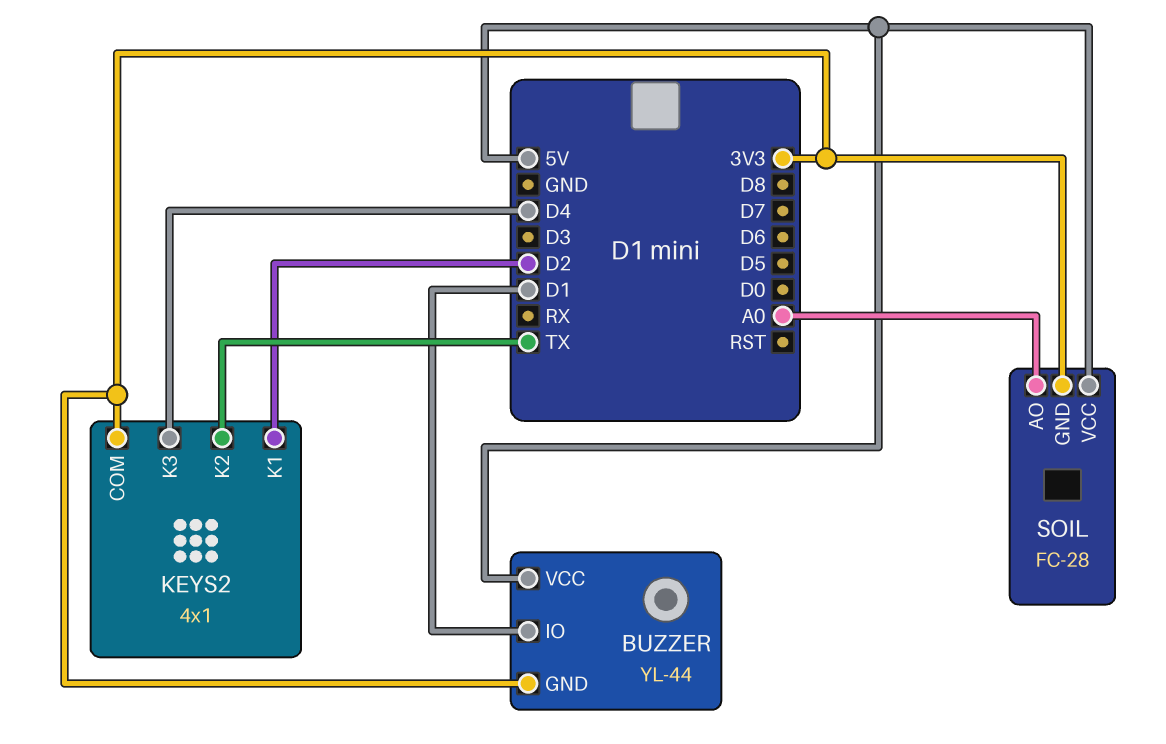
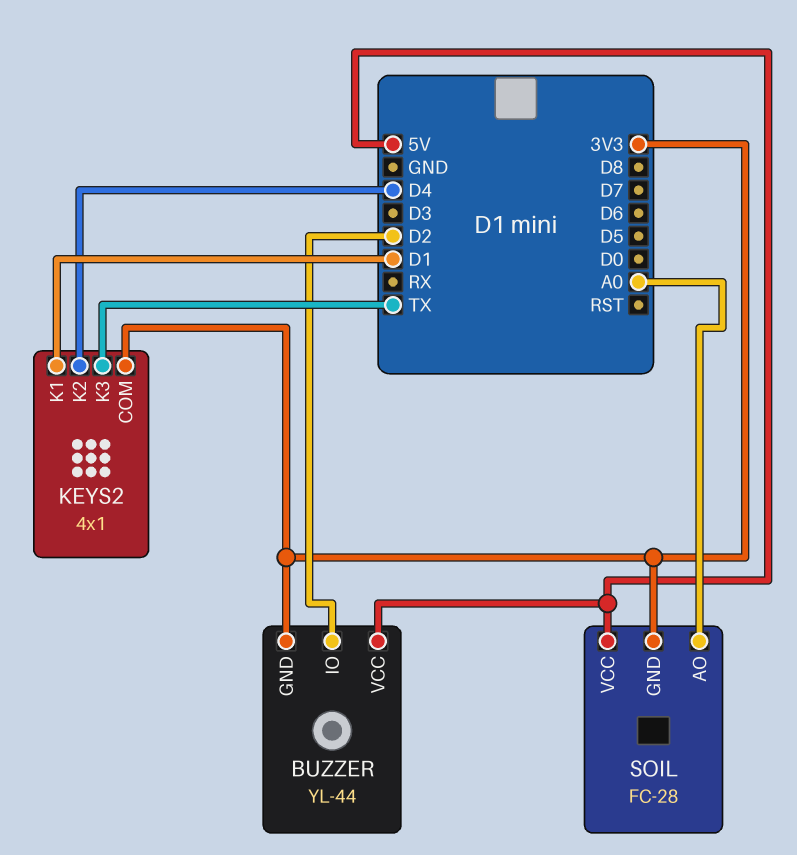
BUZZER pin IO: D1 -> D2
KEYS2 pin K1: D2 -> D1
KEYS2 pin K2: TX -> D4
KEYS2 pin K3: D4 -> TX

